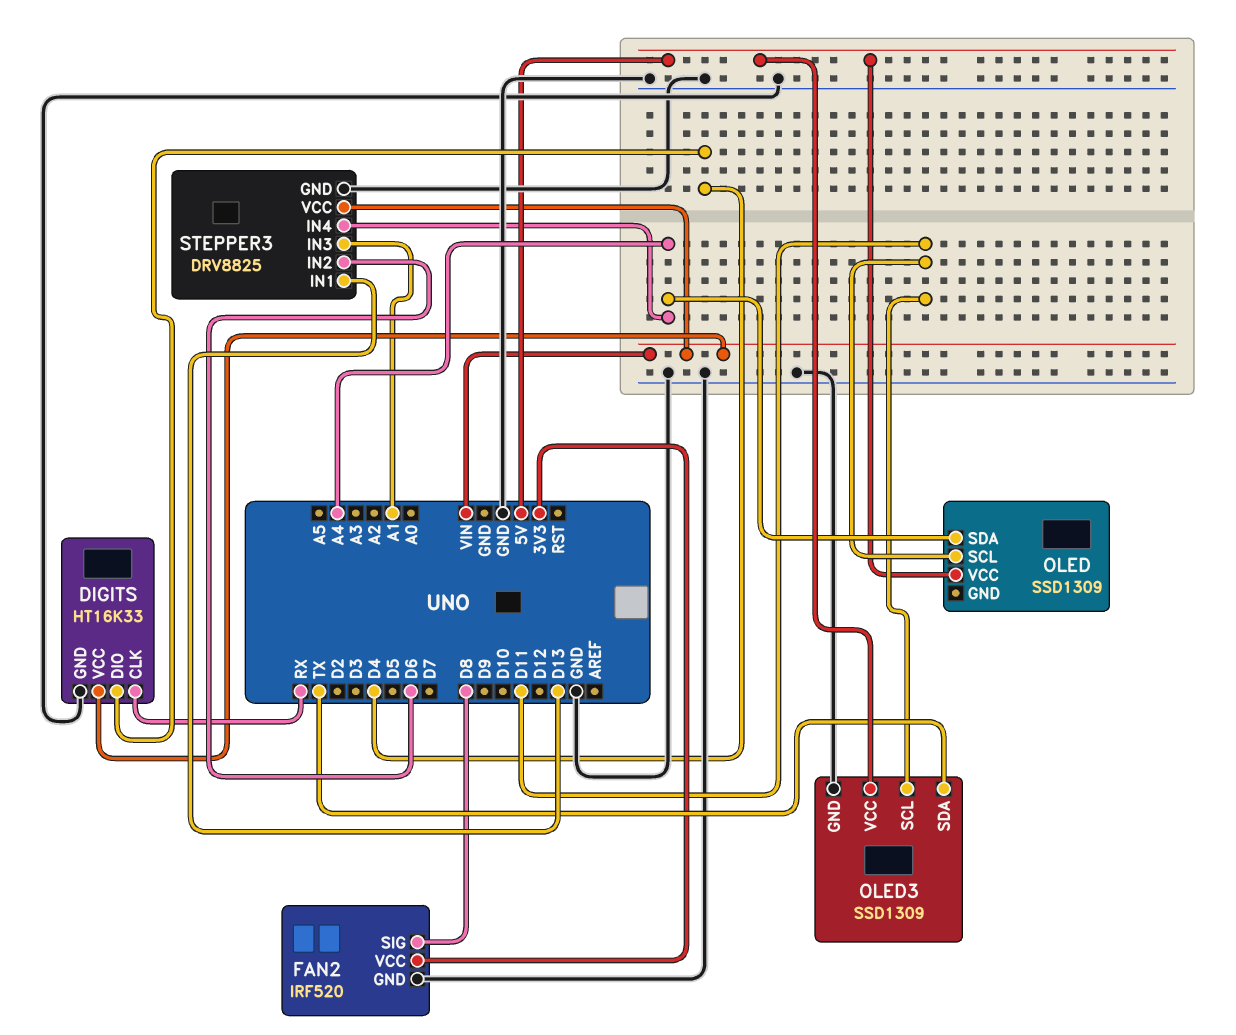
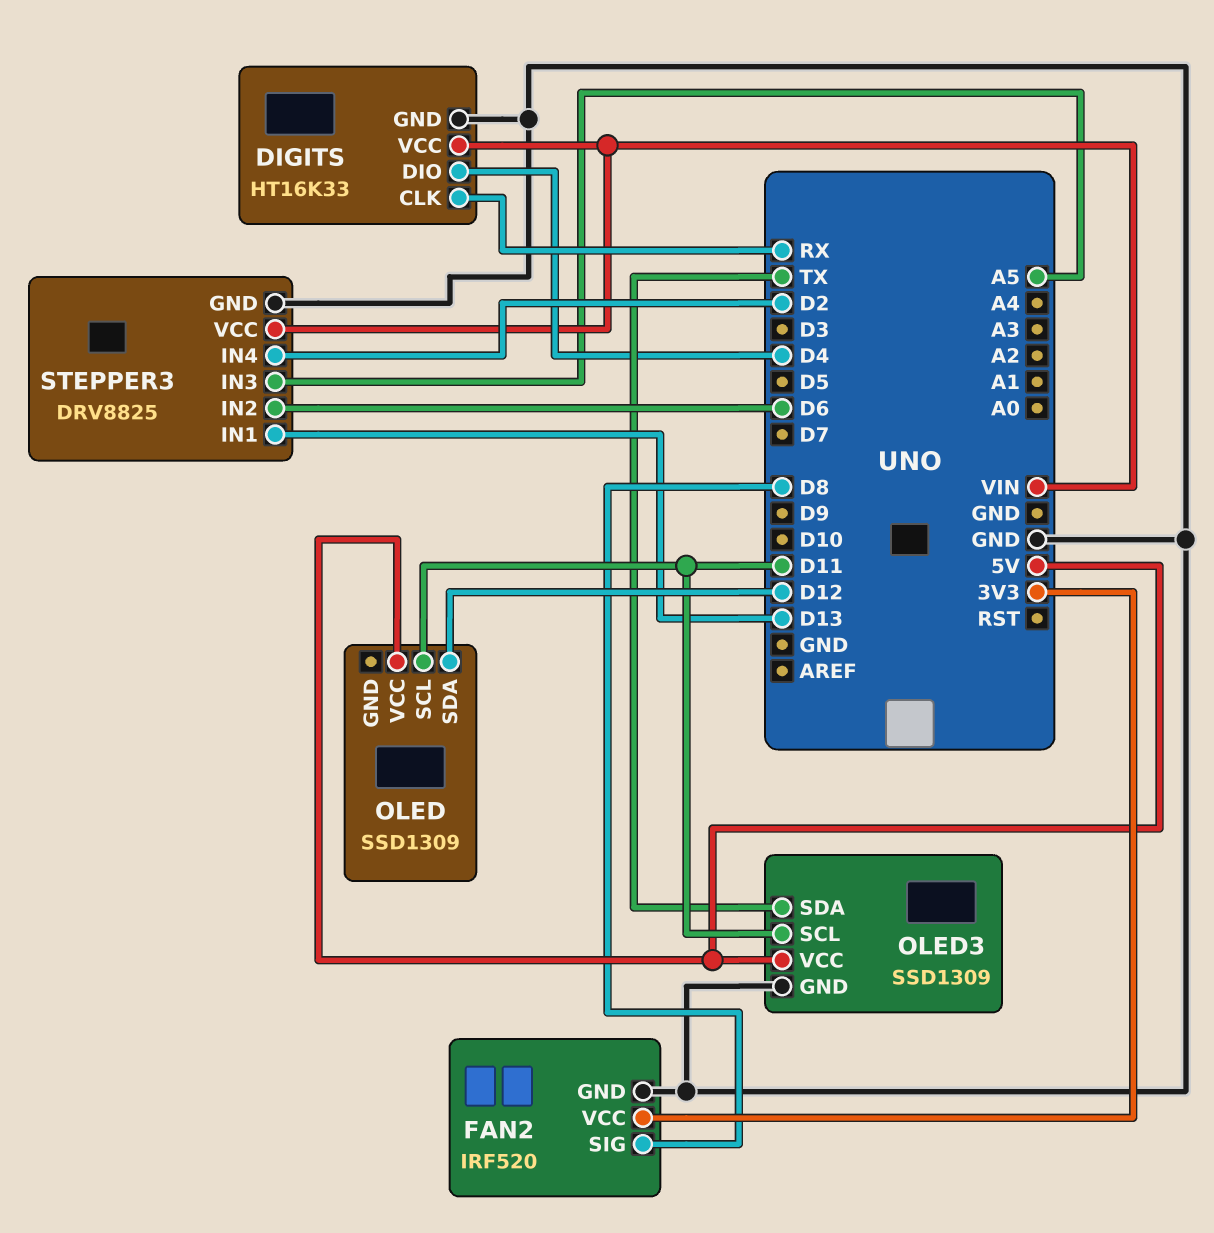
OLED pin SDA: A4 -> D12
STEPPER3 pin IN3: A1 -> A5
STEPPER3 pin IN4: A4 -> D2

